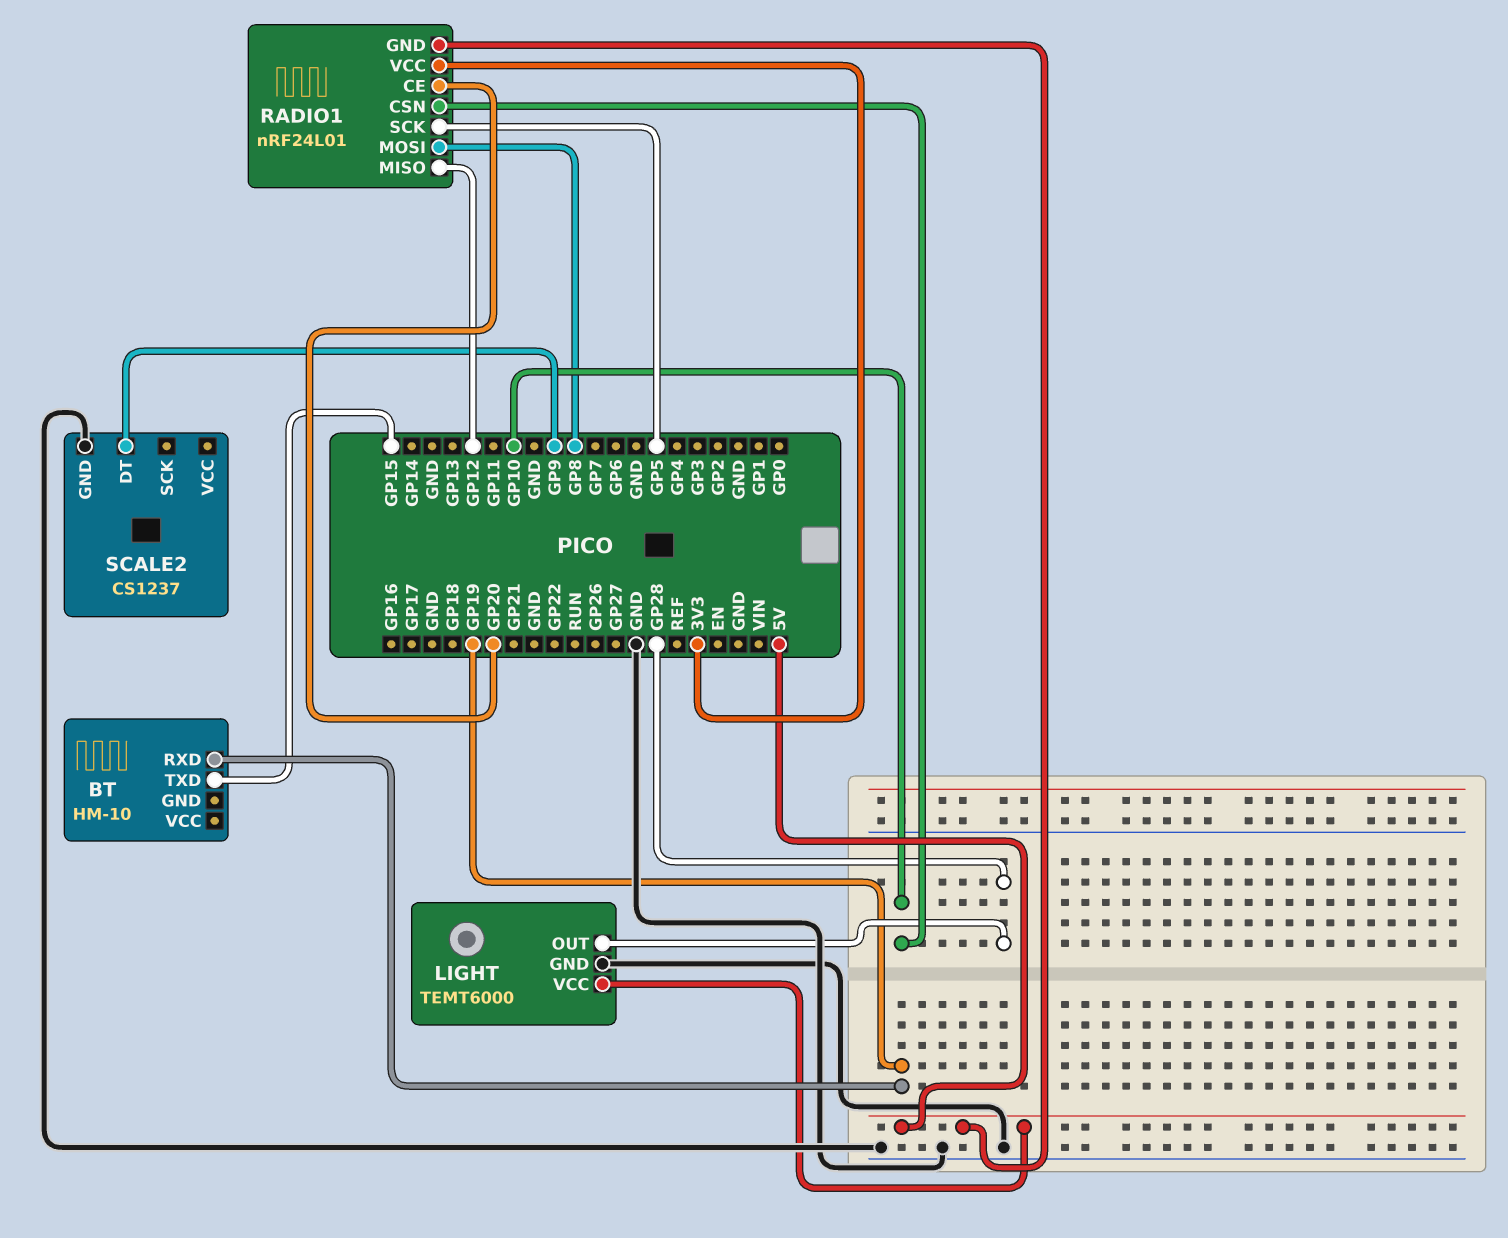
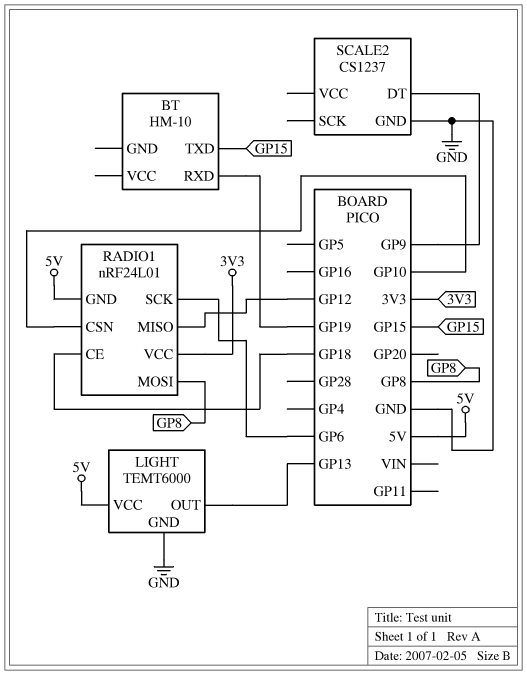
LIGHT pin OUT: GP28 -> GP13
RADIO1 pin CE: GP20 -> GP18
RADIO1 pin SCK: GP5 -> GP6

